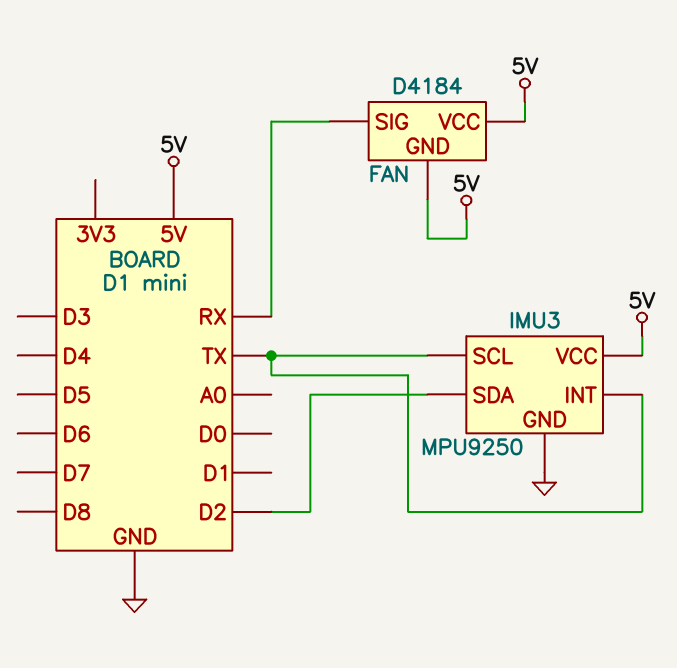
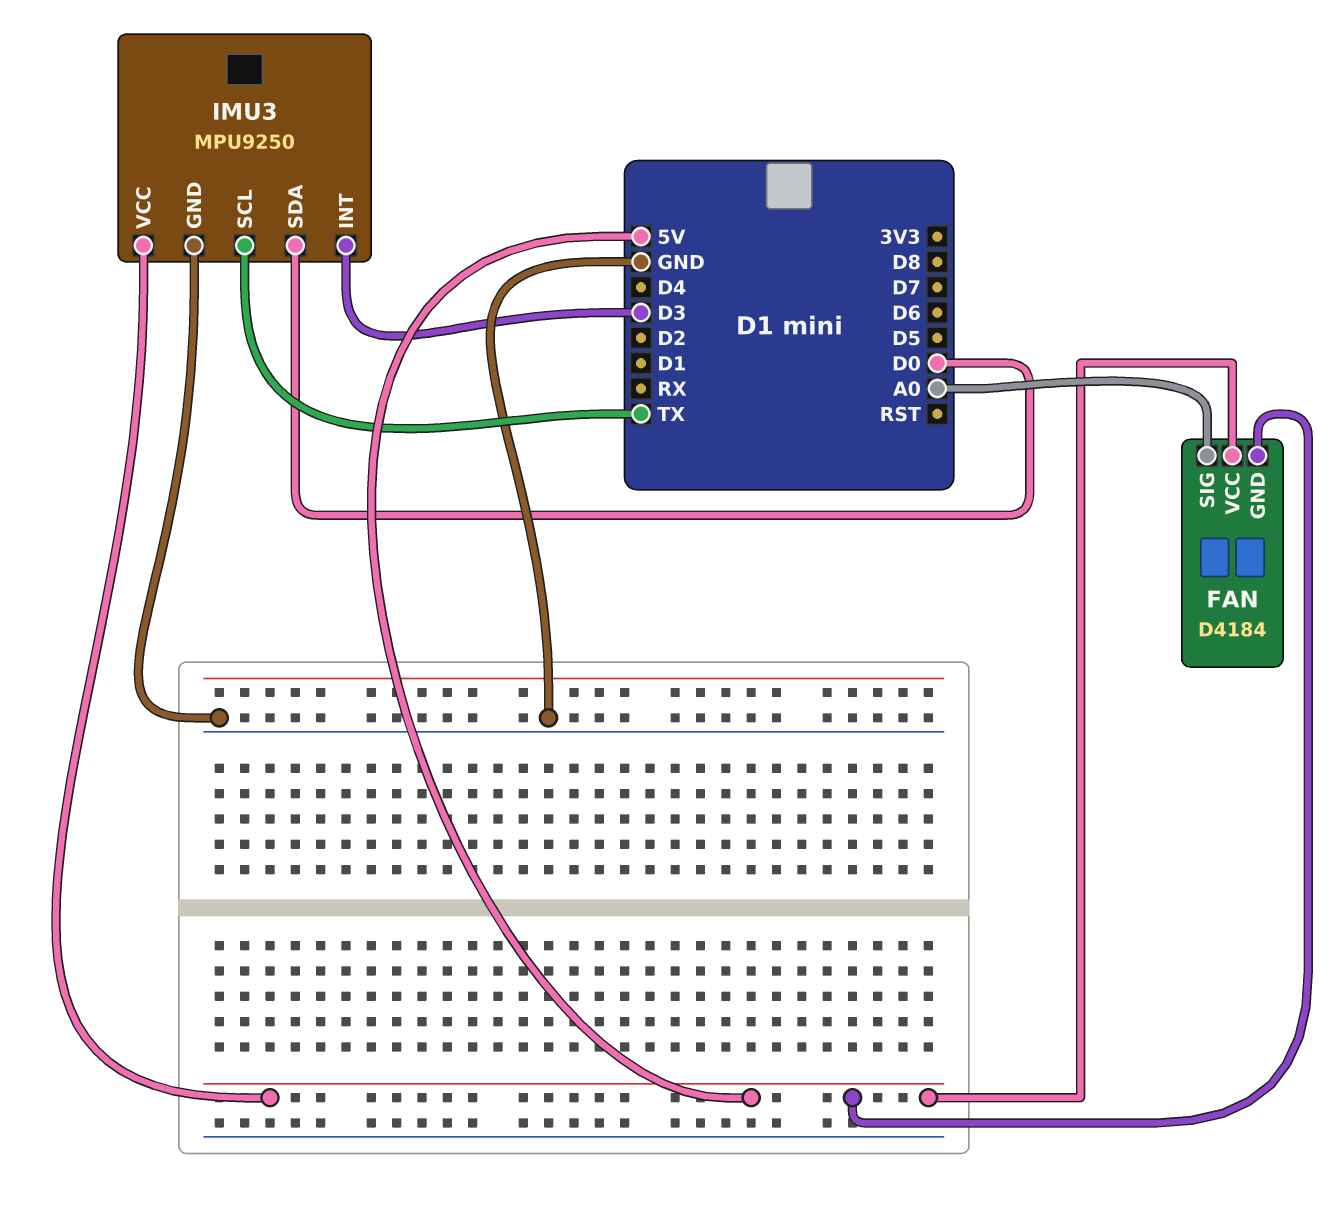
FAN pin SIG: RX -> A0
IMU3 pin INT: TX -> D3
IMU3 pin SDA: D2 -> D0

